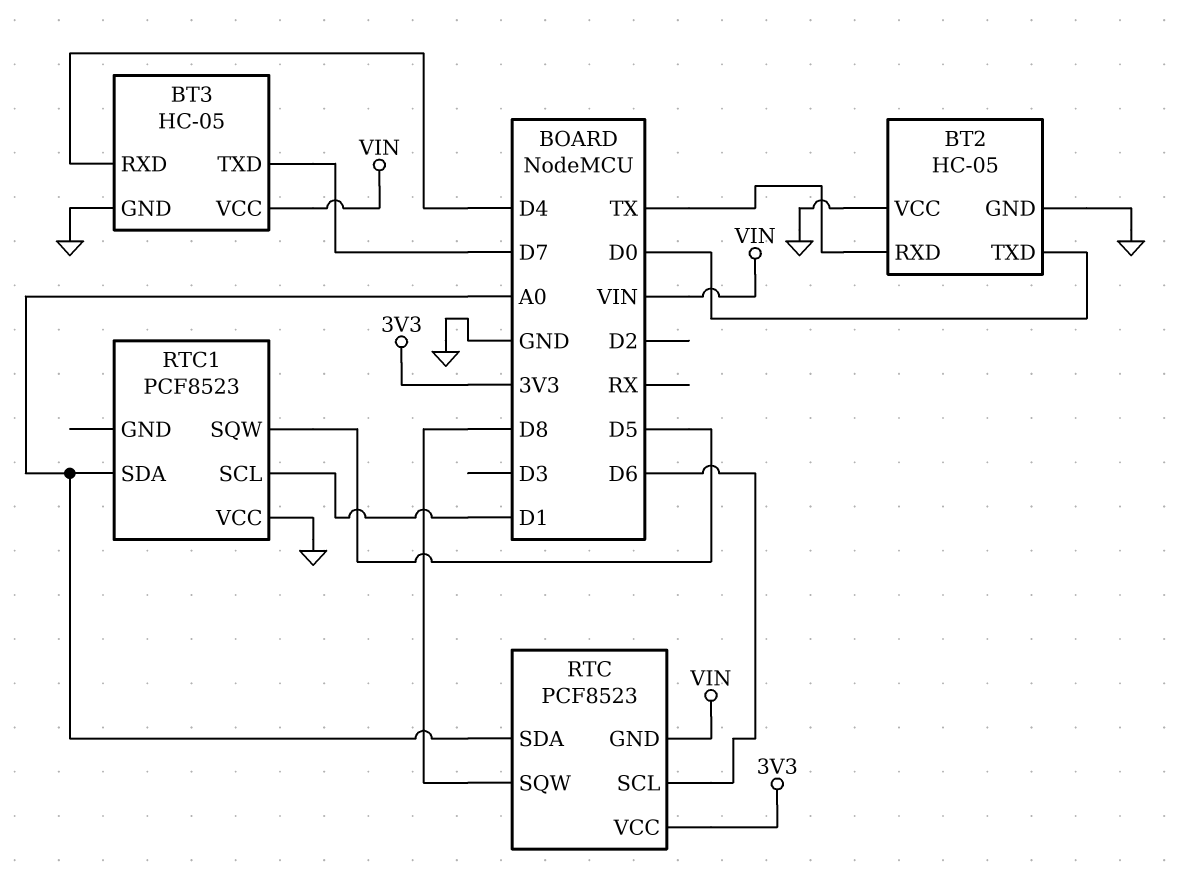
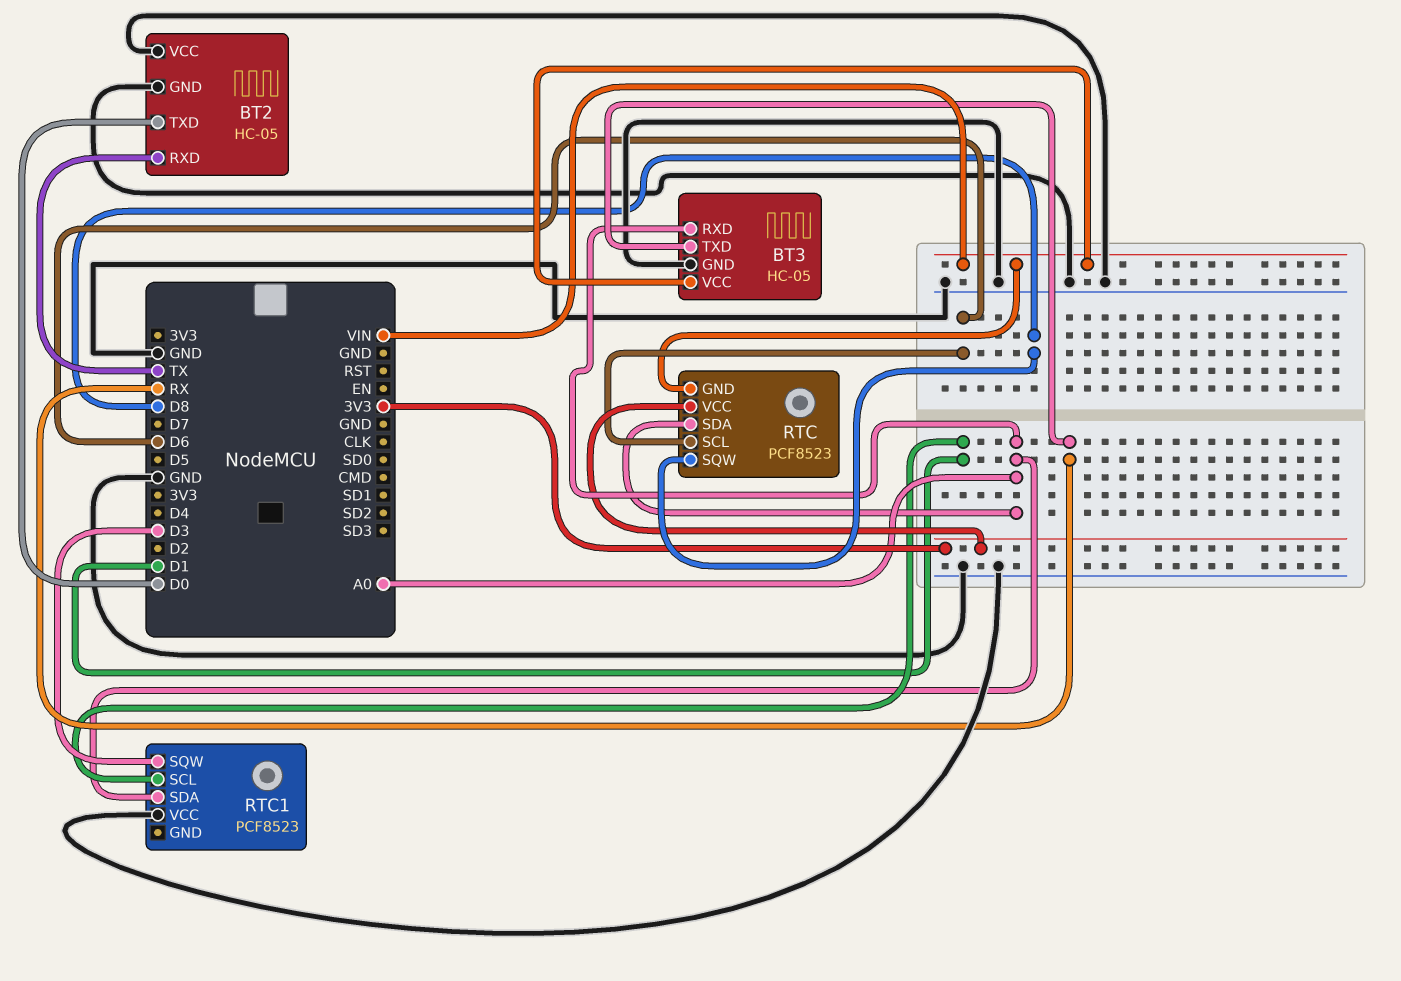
BT3 pin RXD: D4 -> A0
BT3 pin TXD: D7 -> RX
RTC1 pin SQW: D5 -> D3

